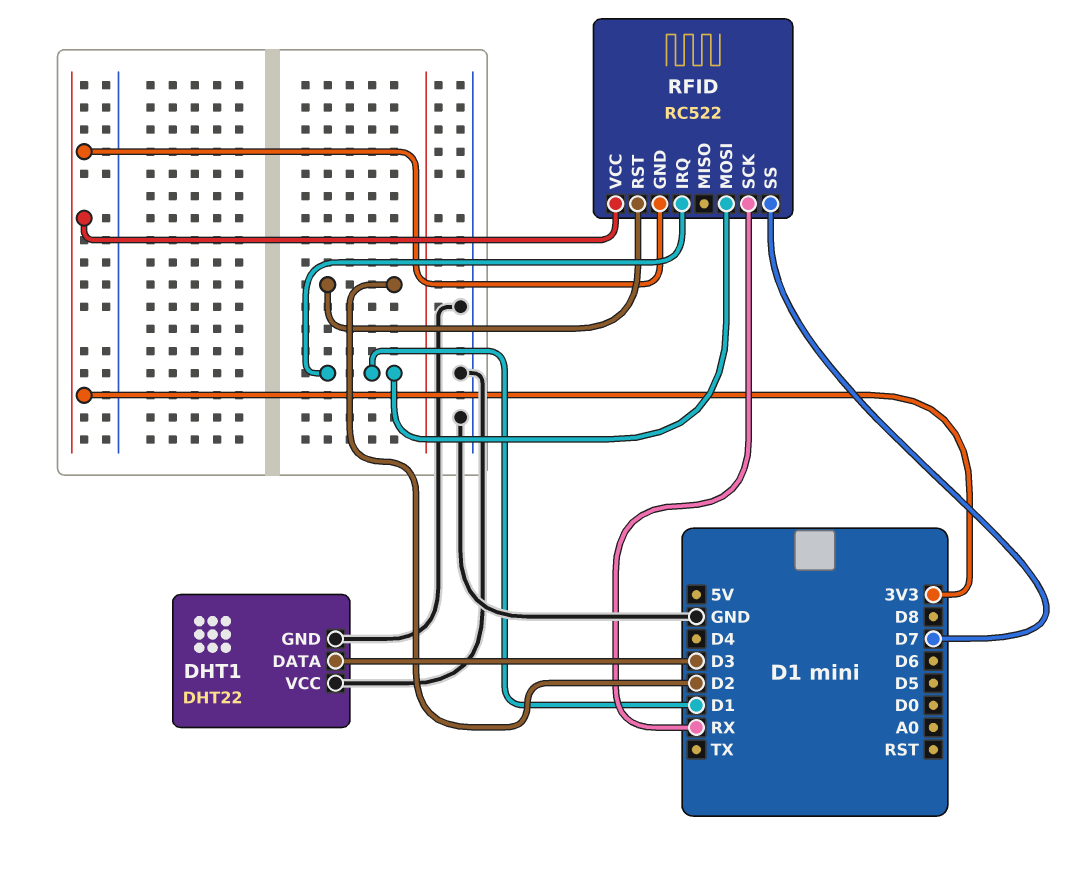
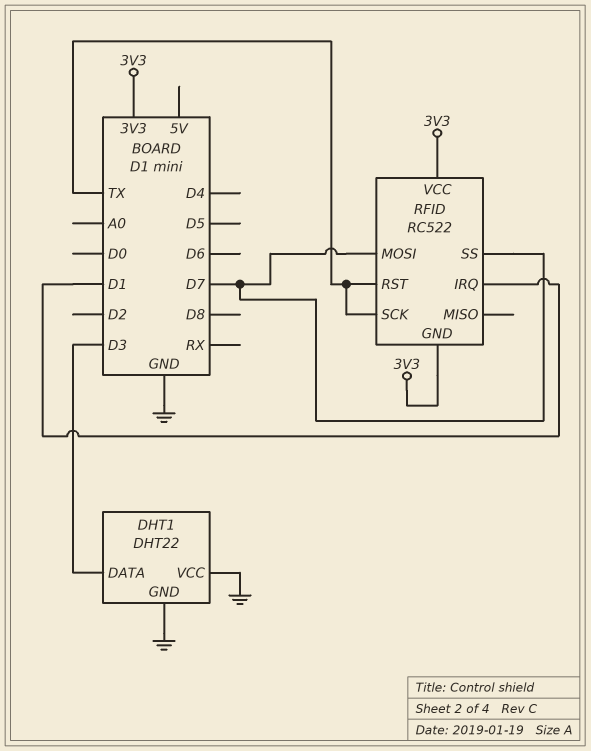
RFID pin MOSI: D1 -> D7
RFID pin RST: D2 -> TX
RFID pin SCK: RX -> TX

